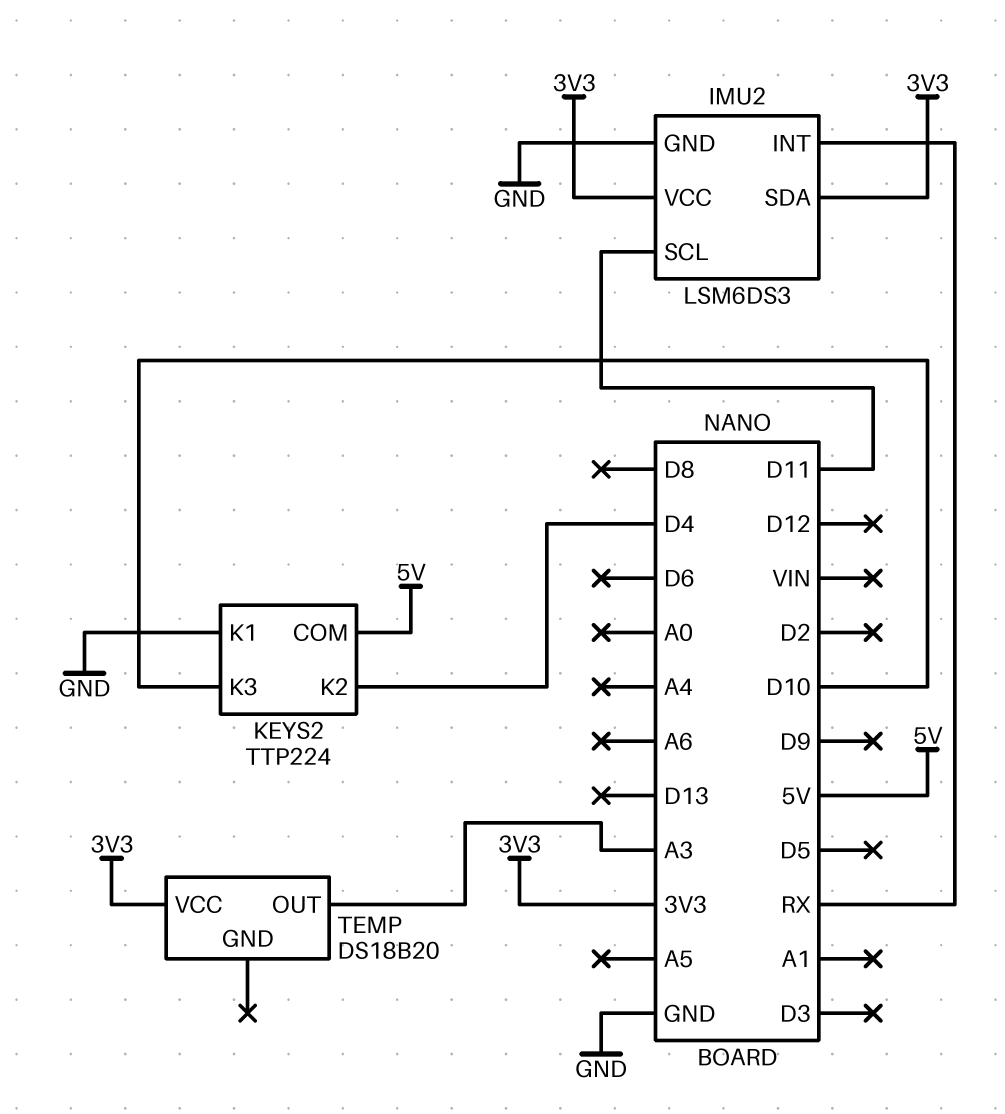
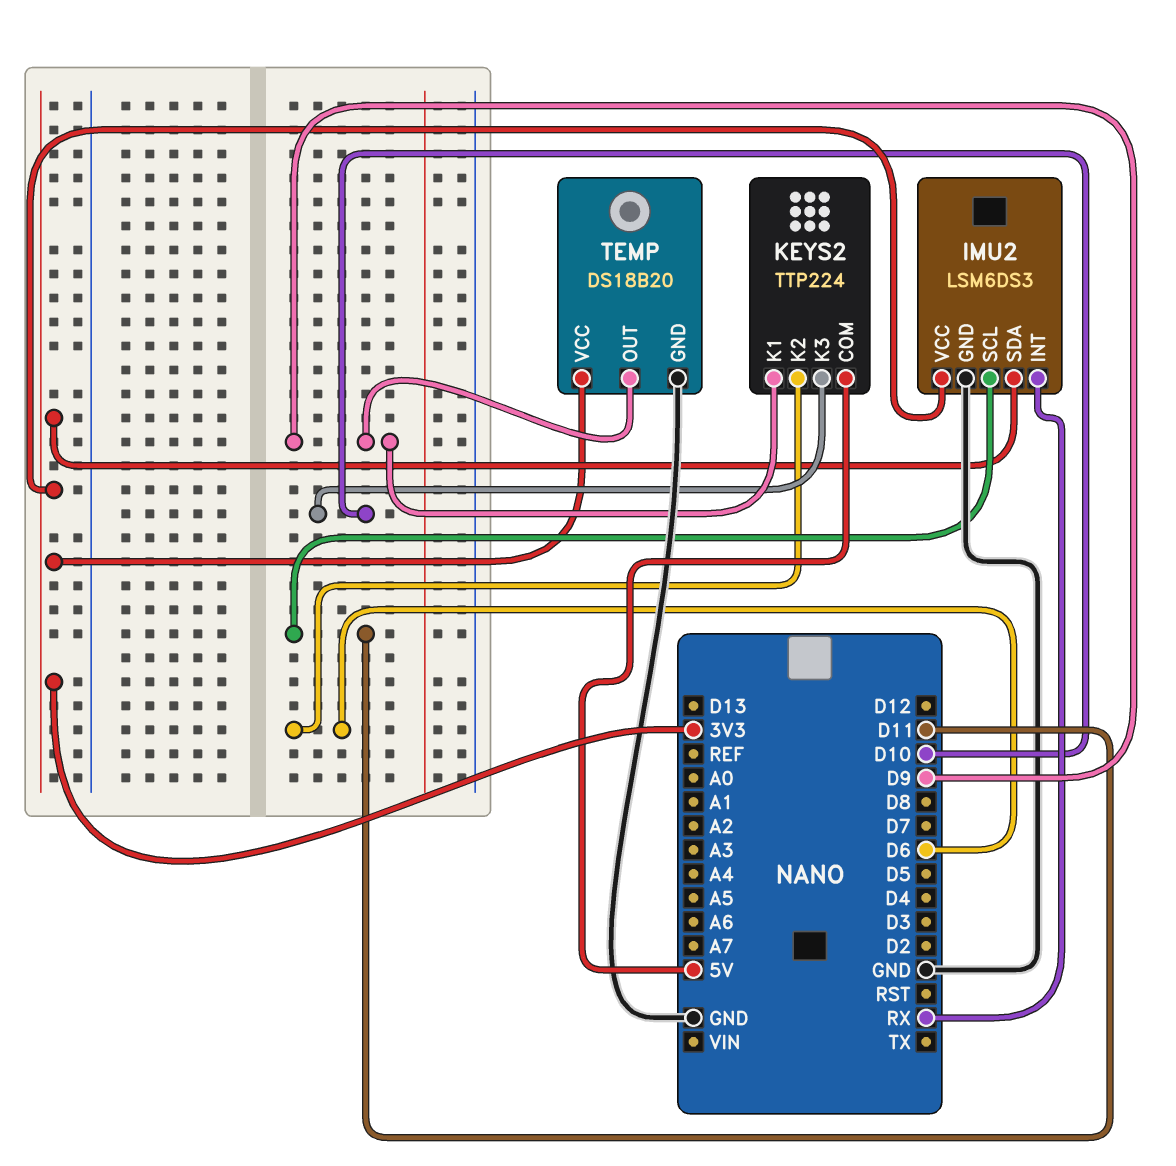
KEYS2 pin K1: GND -> D9
KEYS2 pin K2: D4 -> D6
TEMP pin GND: none -> GND
TEMP pin OUT: A3 -> D9

